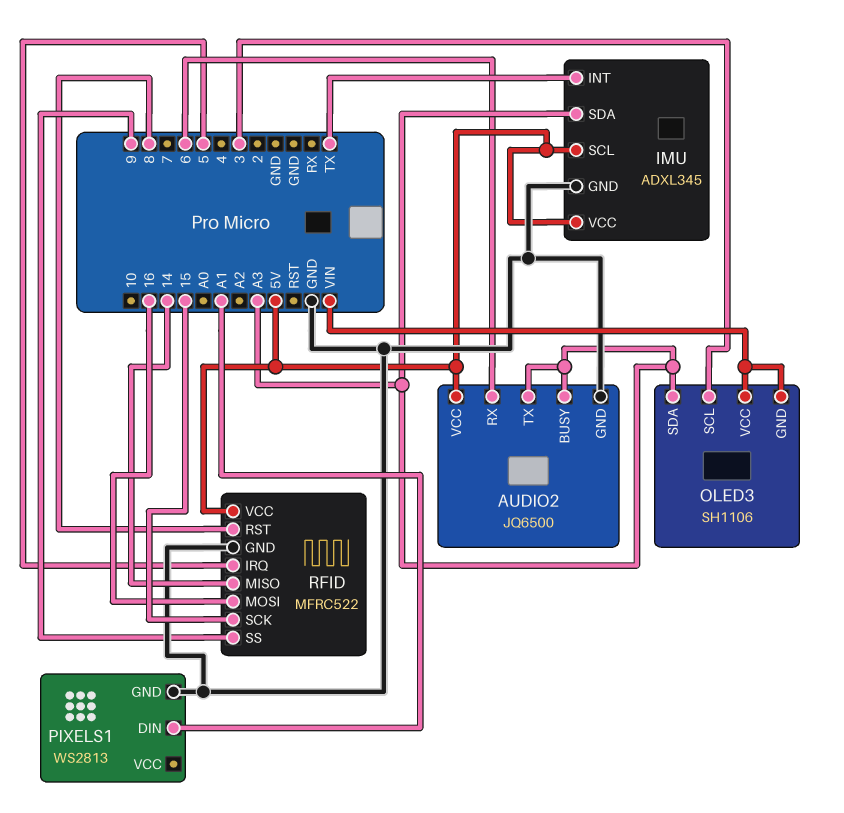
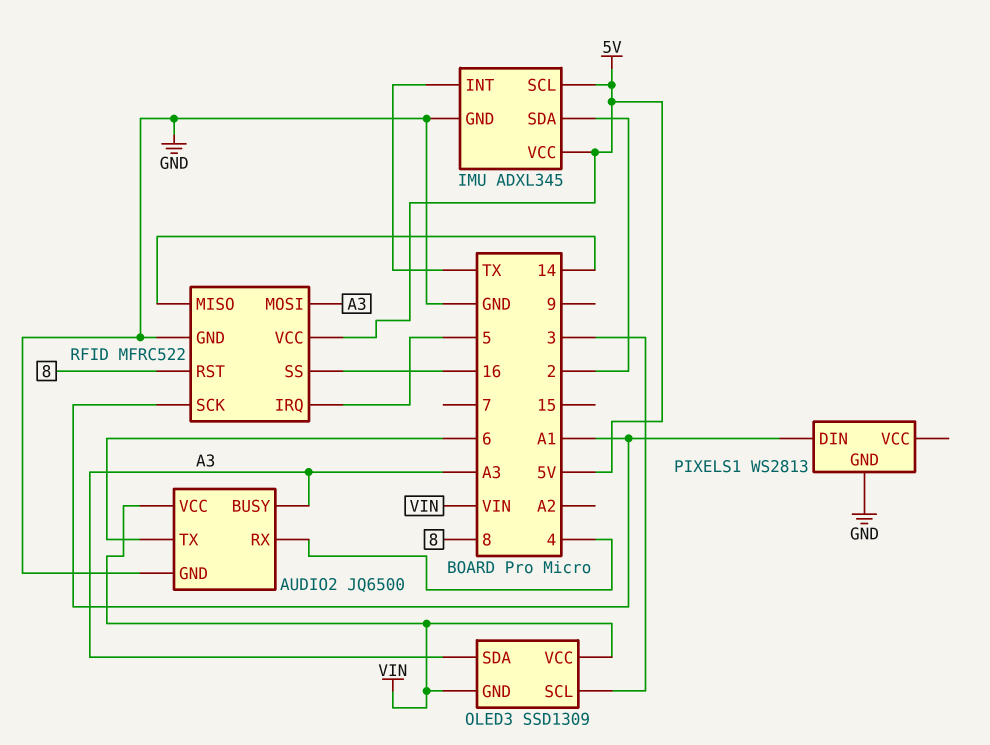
AUDIO2 pin RX: 6 -> 4
AUDIO2 pin TX: A3 -> 6
AUDIO2 pin VCC: 5V -> VIN
IMU pin SDA: A3 -> 2
OLED3: SH1106 -> SSD1309
RFID pin MOSI: 16 -> A3
RFID pin SCK: 15 -> A1
RFID pin SS: 9 -> 16

